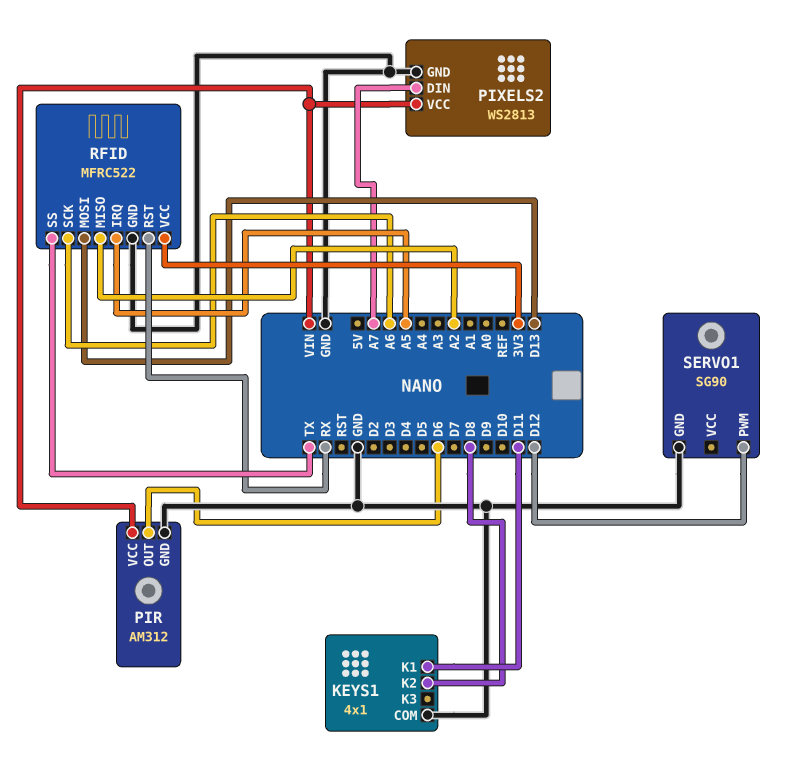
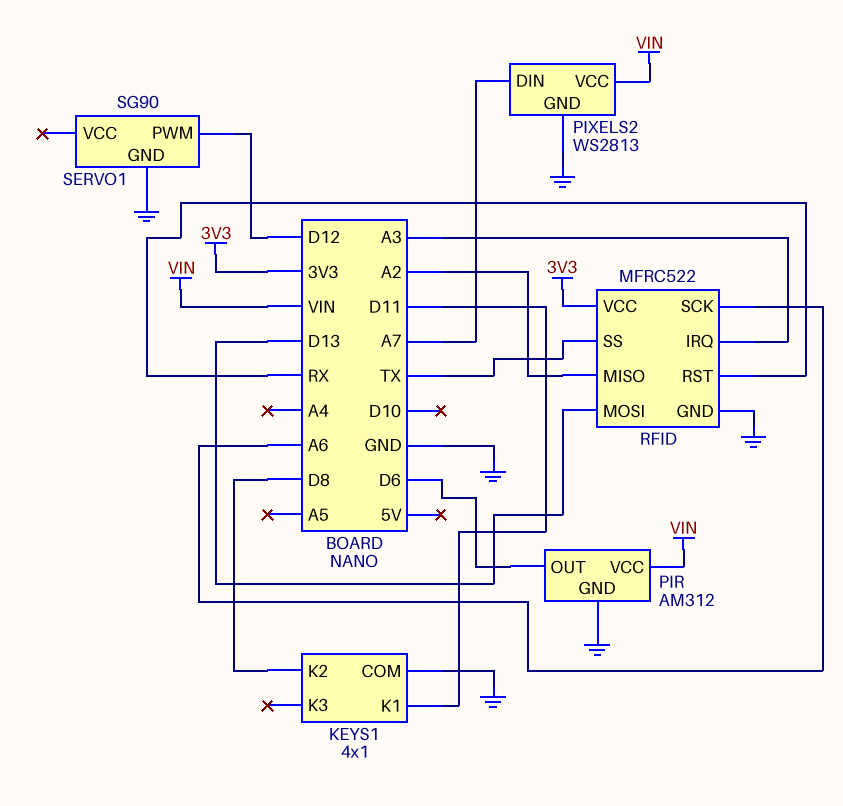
RFID pin IRQ: A5 -> A3

